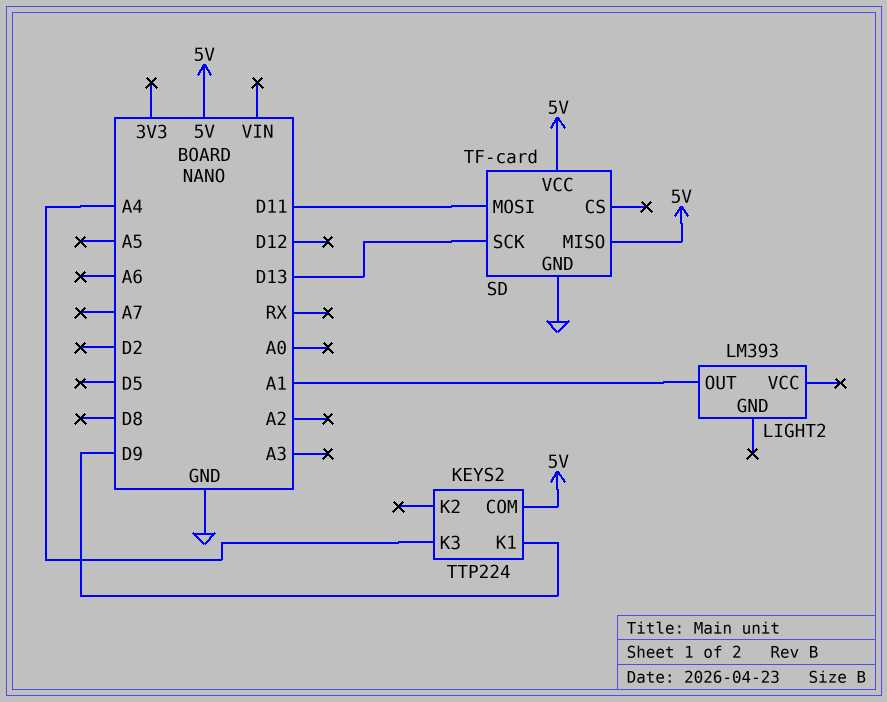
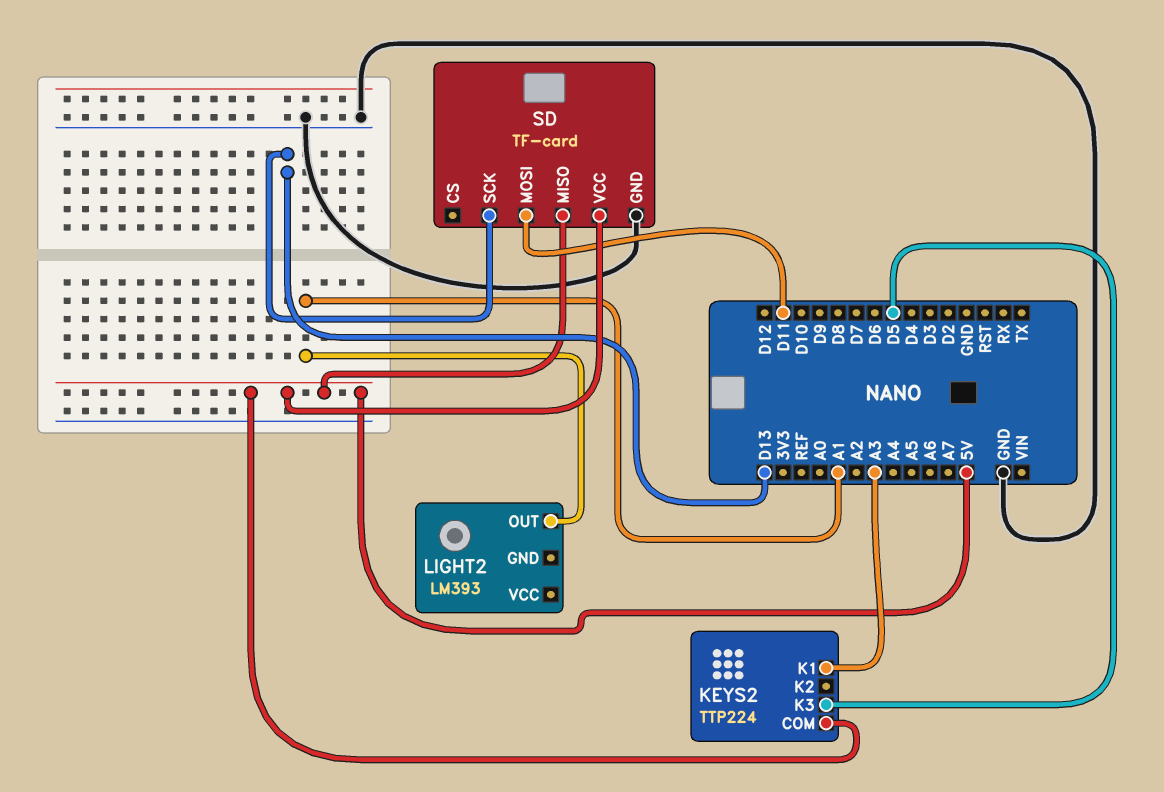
KEYS2 pin K1: D9 -> A3
KEYS2 pin K3: A4 -> D5

